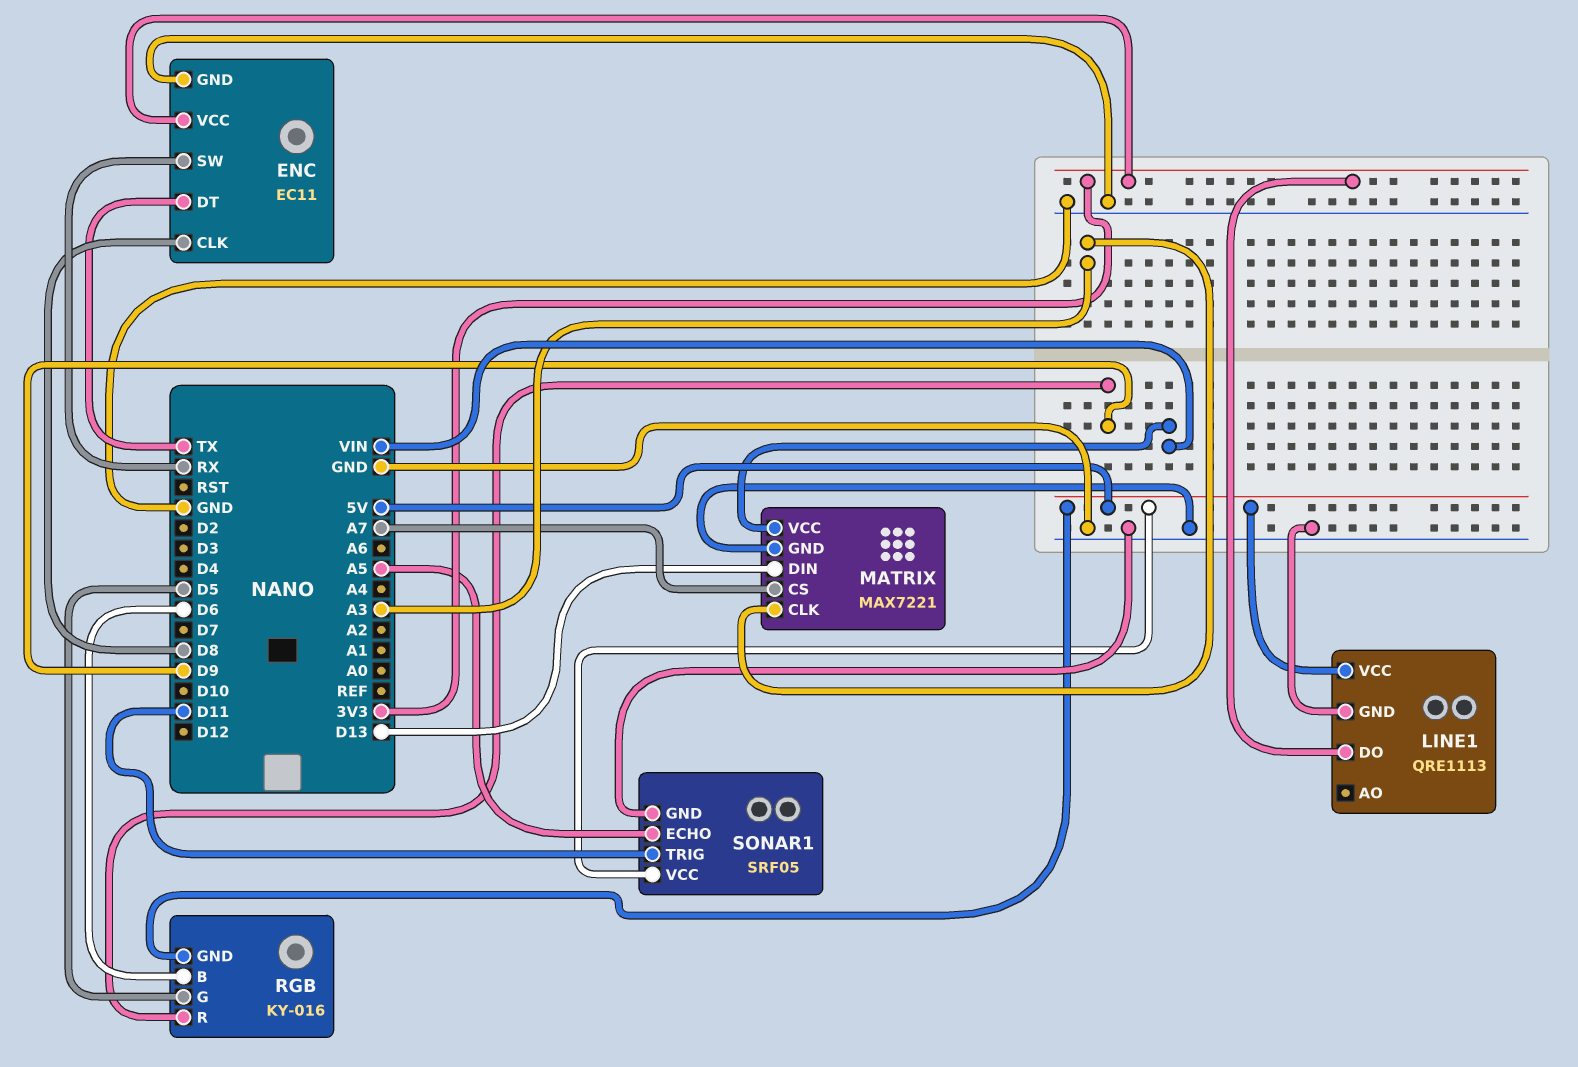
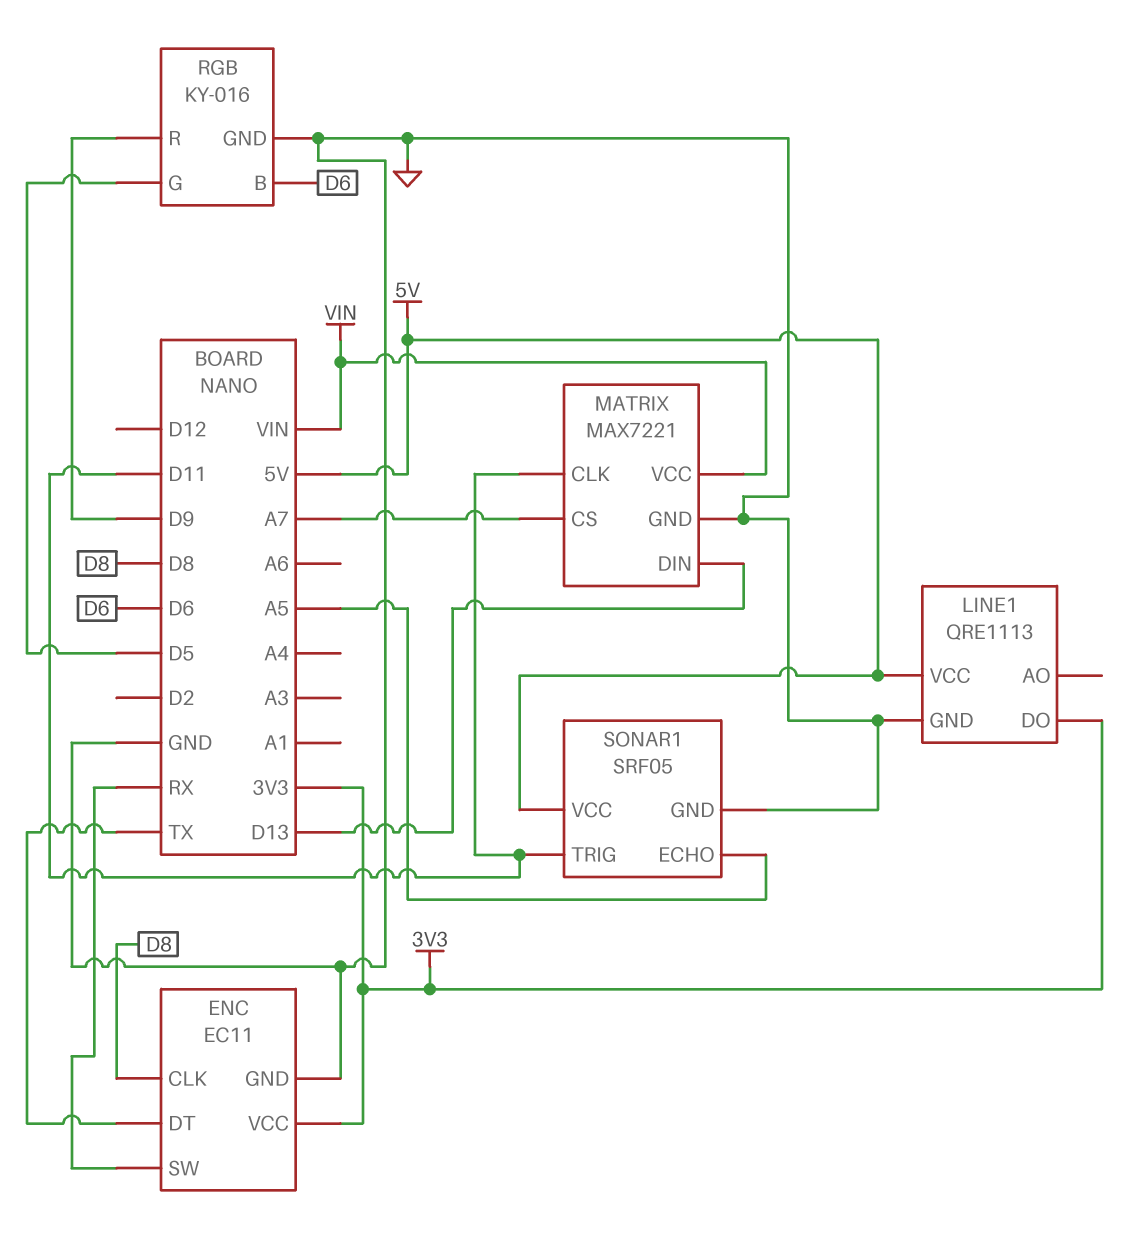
MATRIX pin CLK: A3 -> D11
RGB pin GND: 5V -> GND

